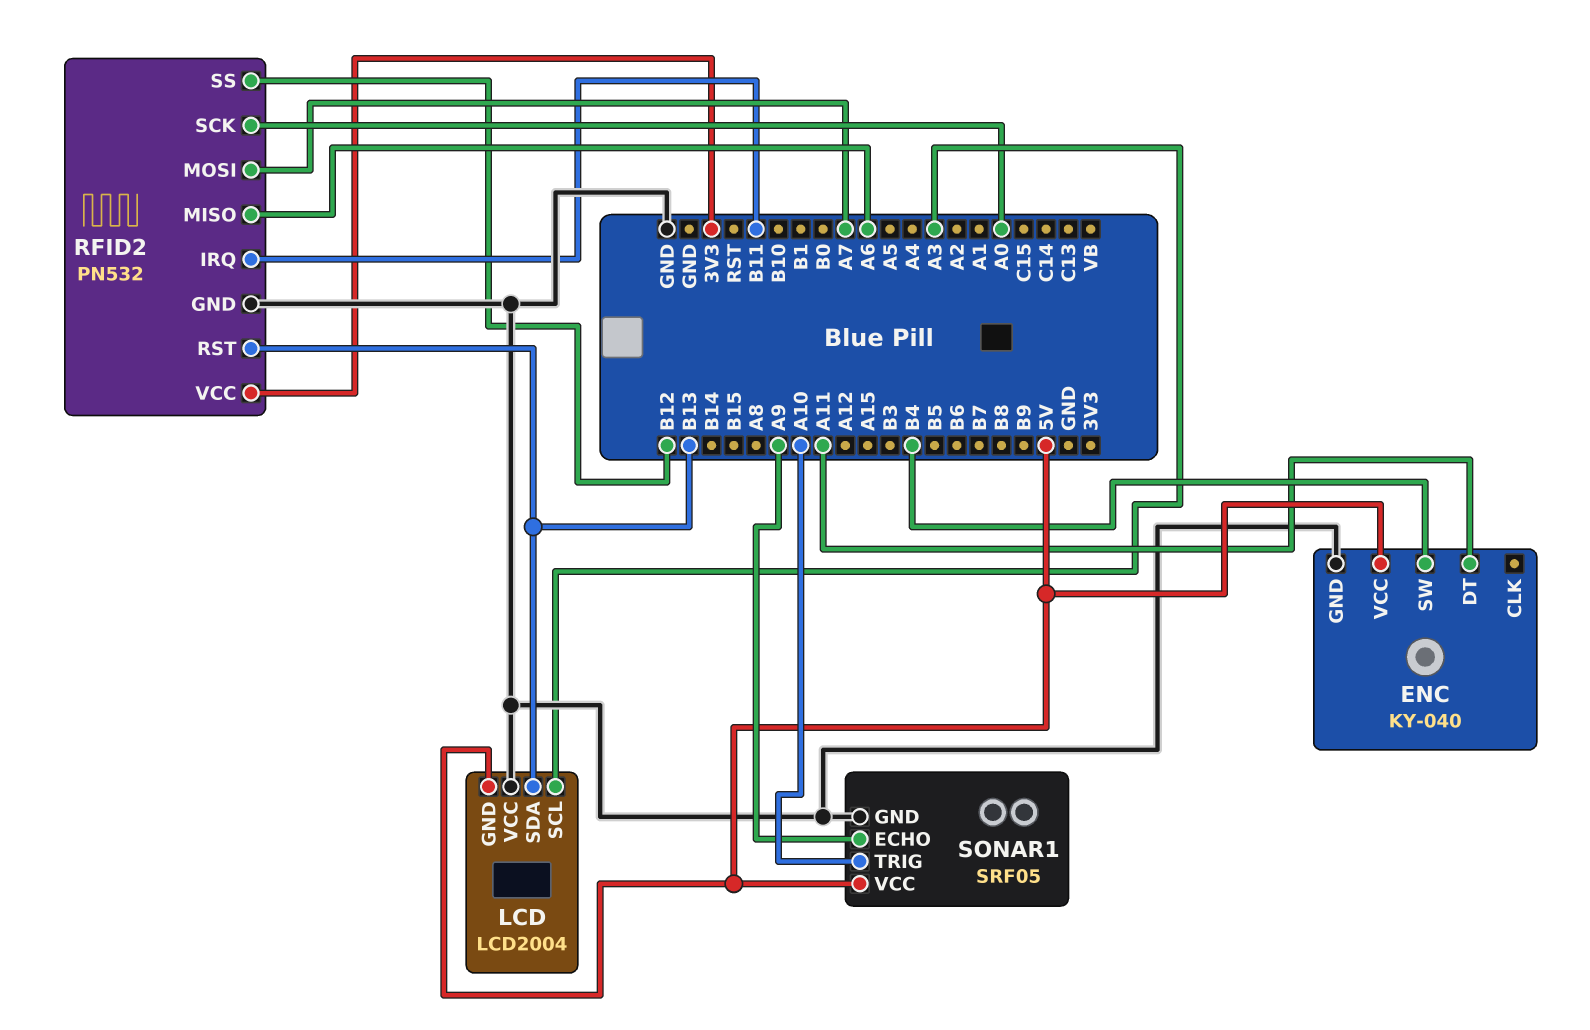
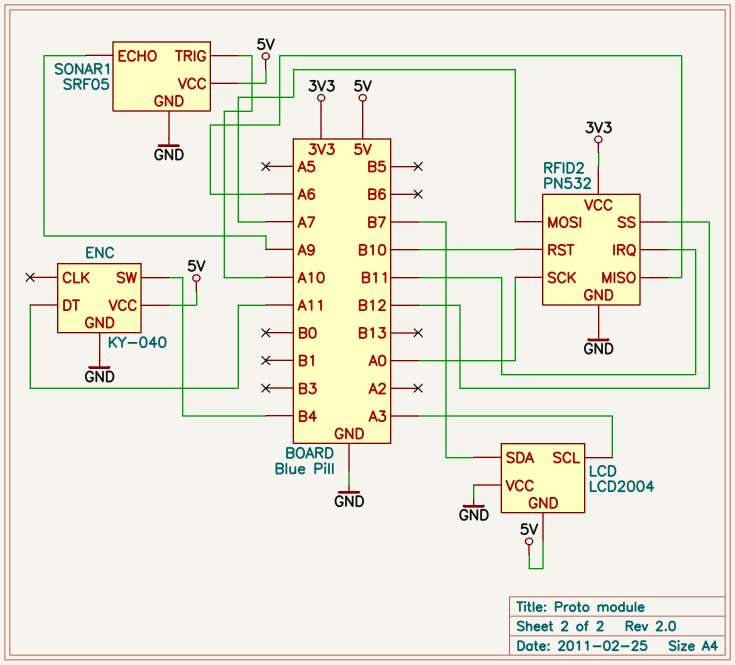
LCD pin SDA: B13 -> B7
RFID2 pin RST: B13 -> B10

